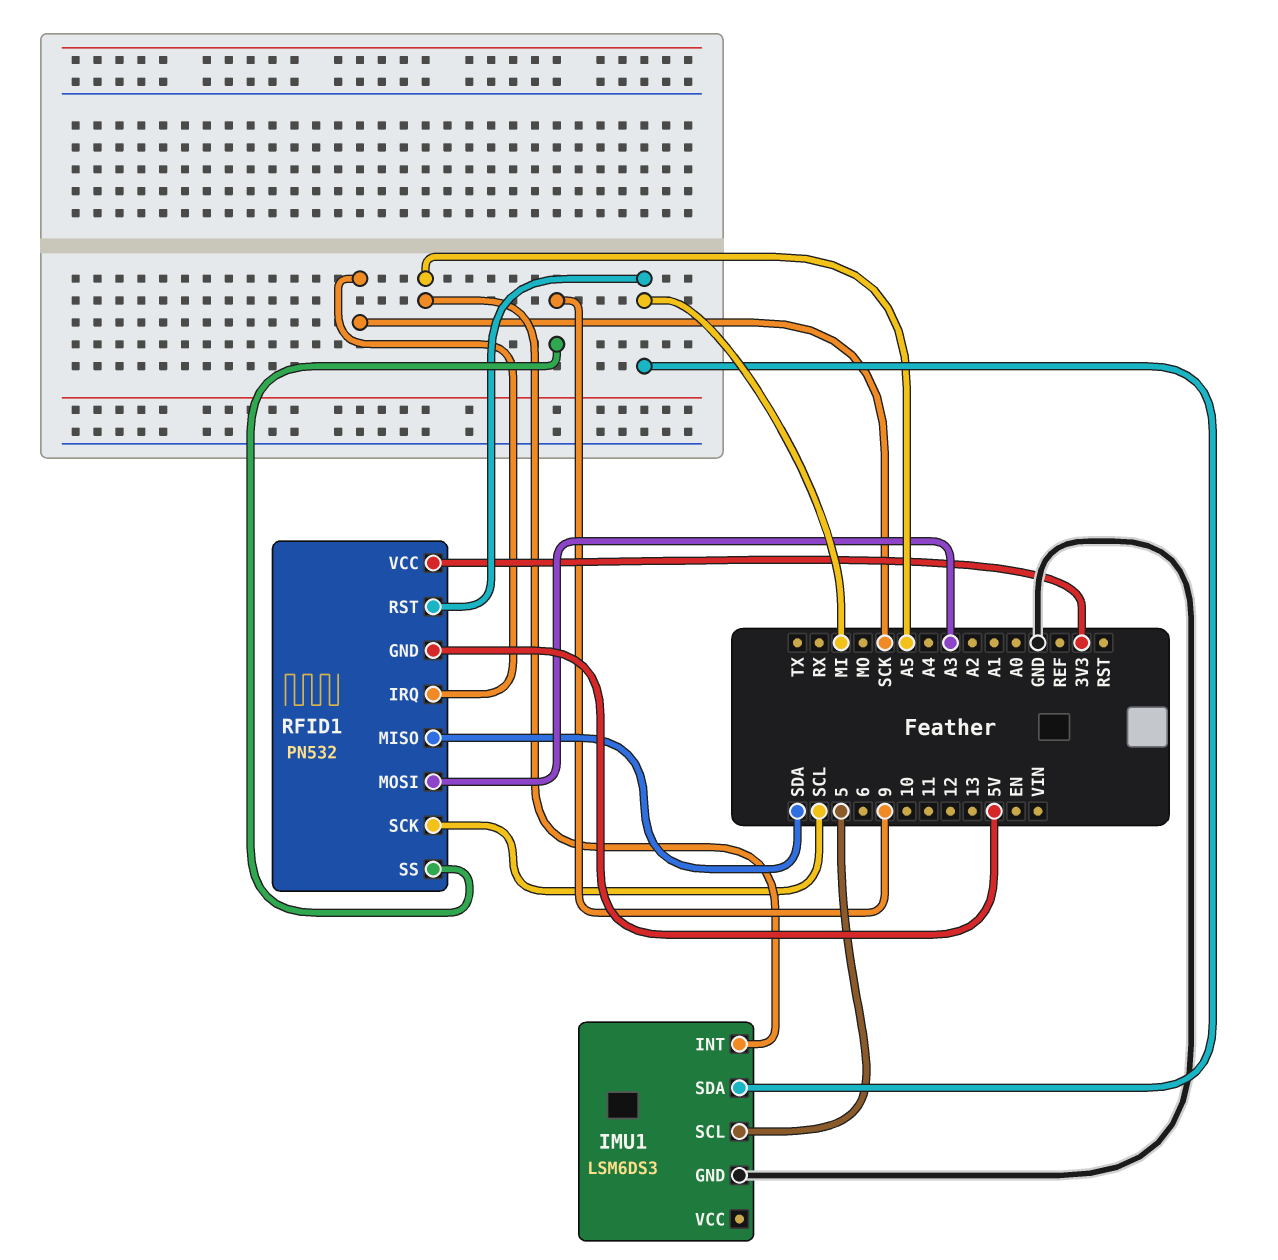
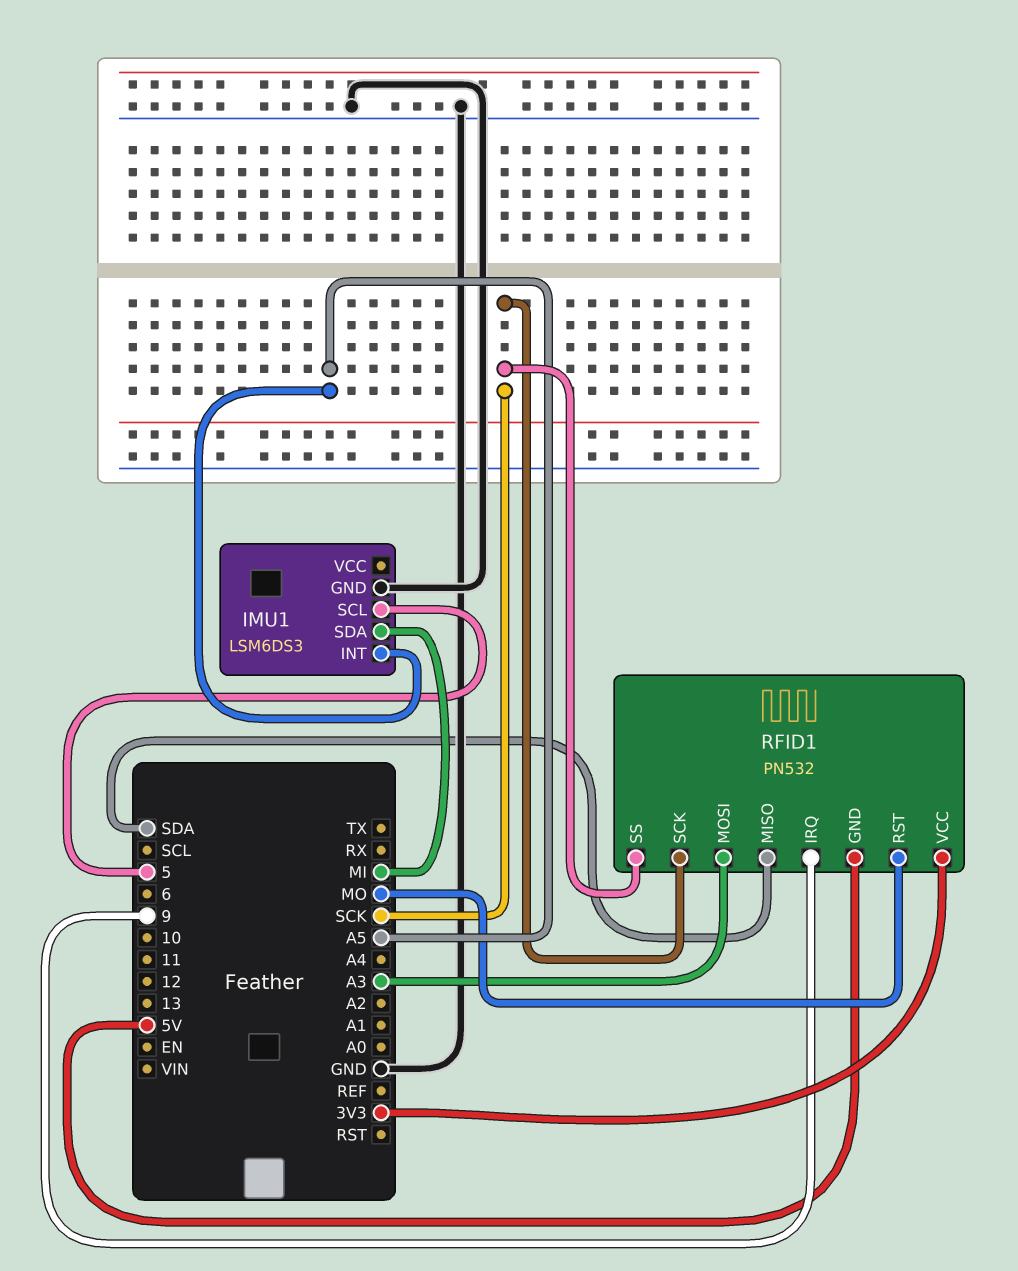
RFID1 pin IRQ: SCK -> 9
RFID1 pin RST: MI -> MO
RFID1 pin SCK: SCL -> SCK
RFID1 pin SS: 9 -> SCK

